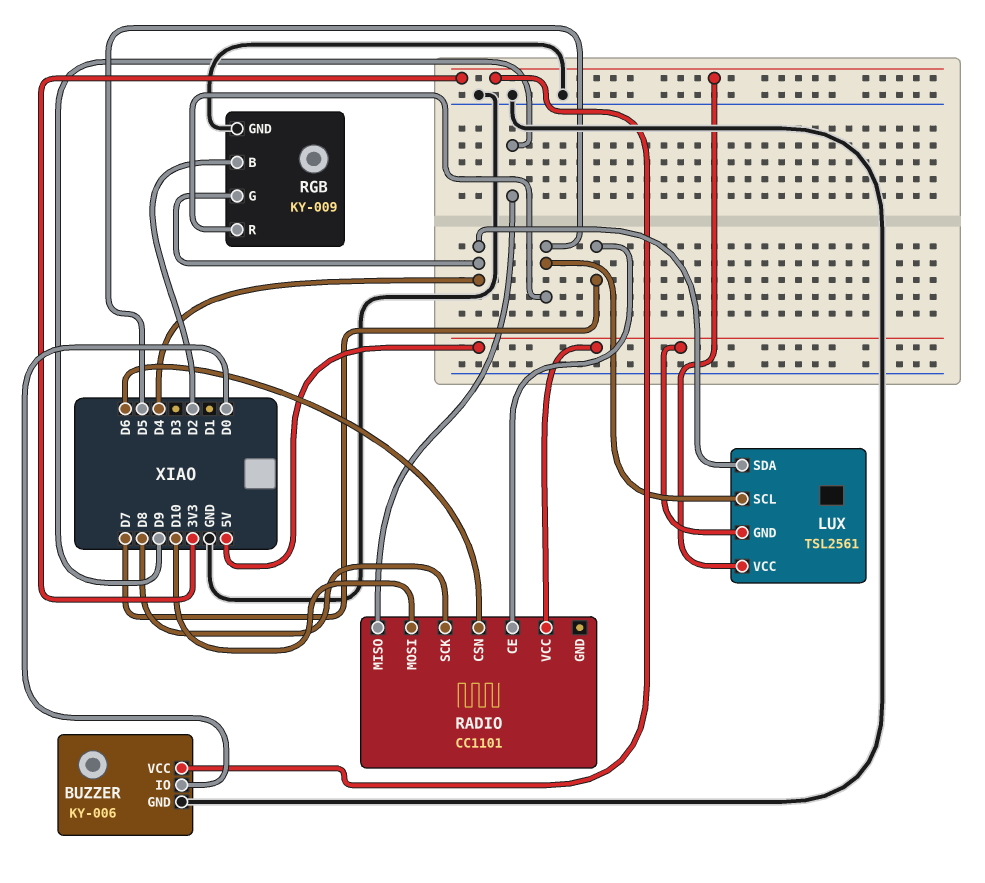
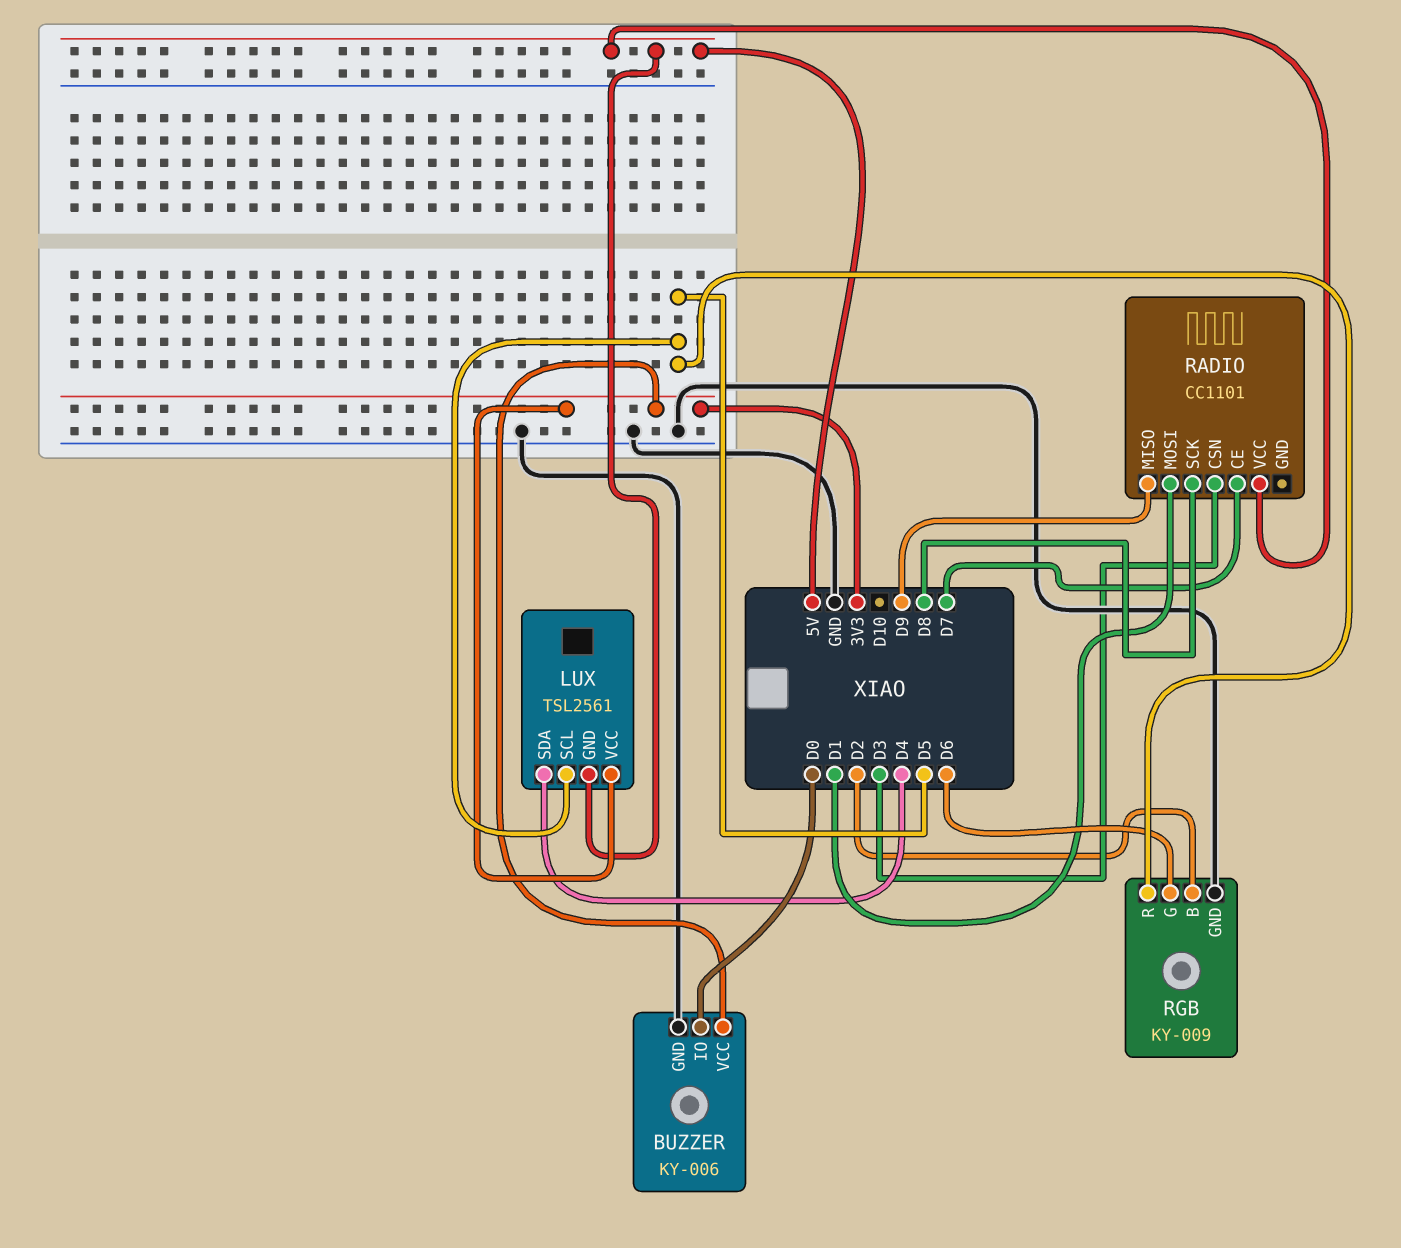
RADIO pin CSN: D6 -> D3
RADIO pin MOSI: D10 -> D1
RGB pin G: D4 -> D6

